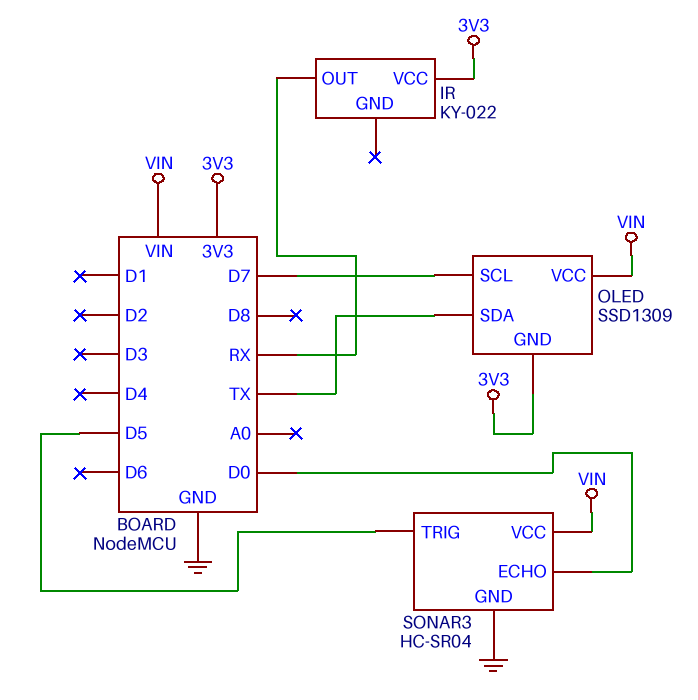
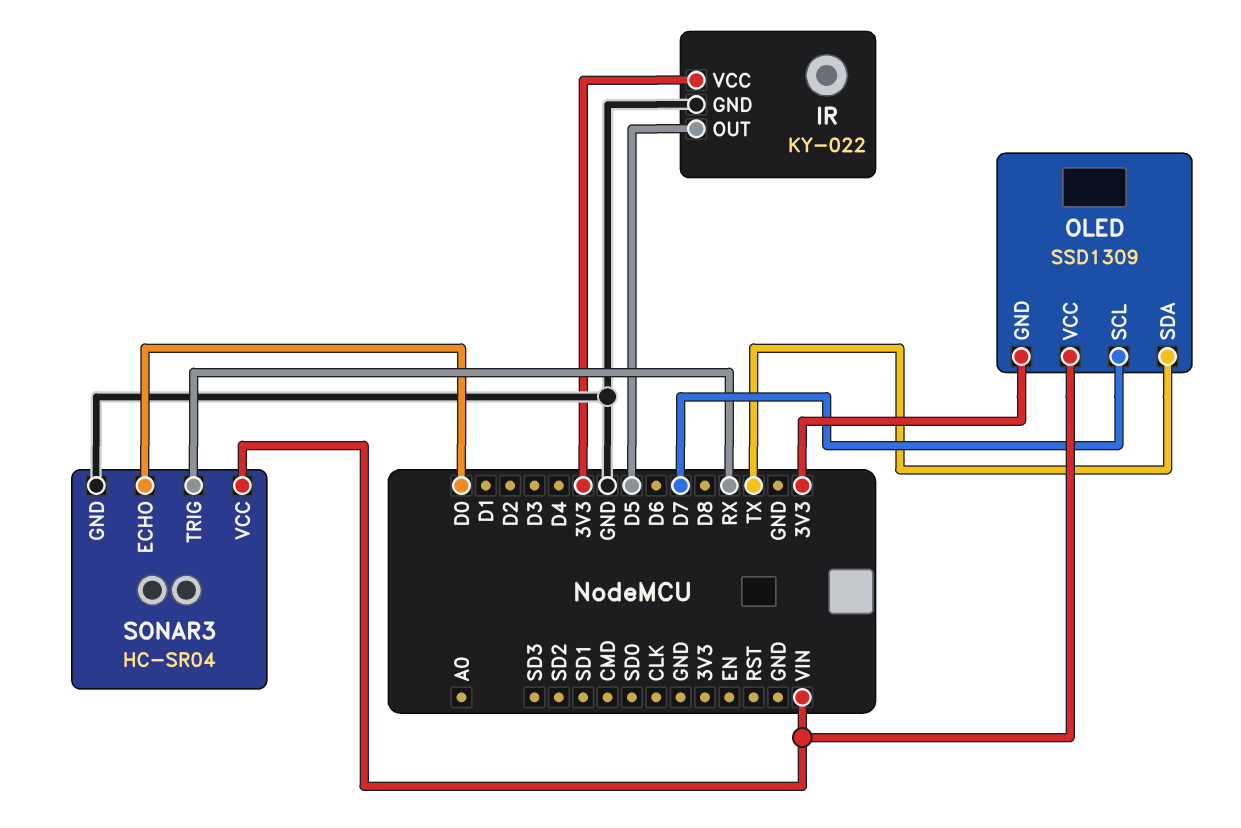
IR pin GND: none -> GND
IR pin OUT: RX -> D5
SONAR3 pin TRIG: D5 -> RX

